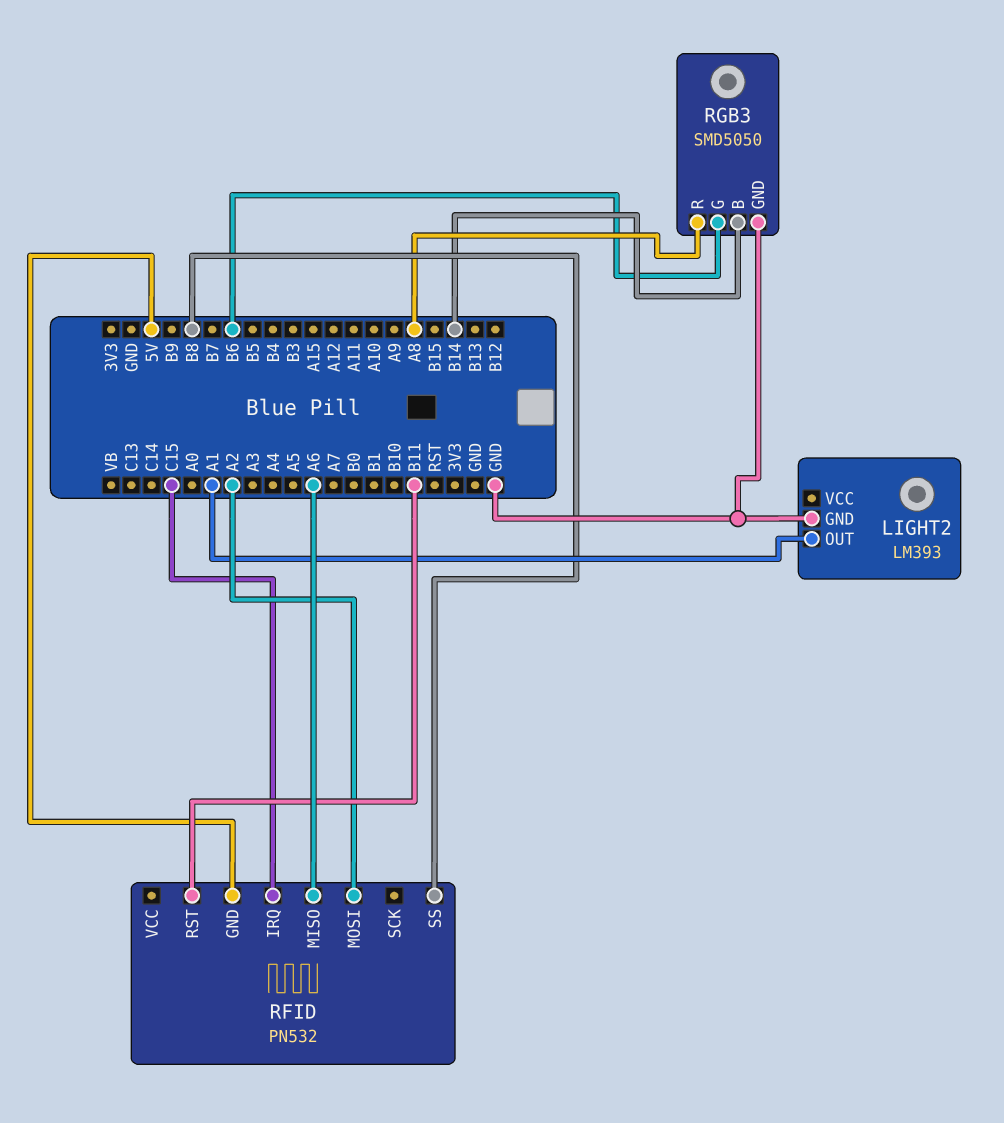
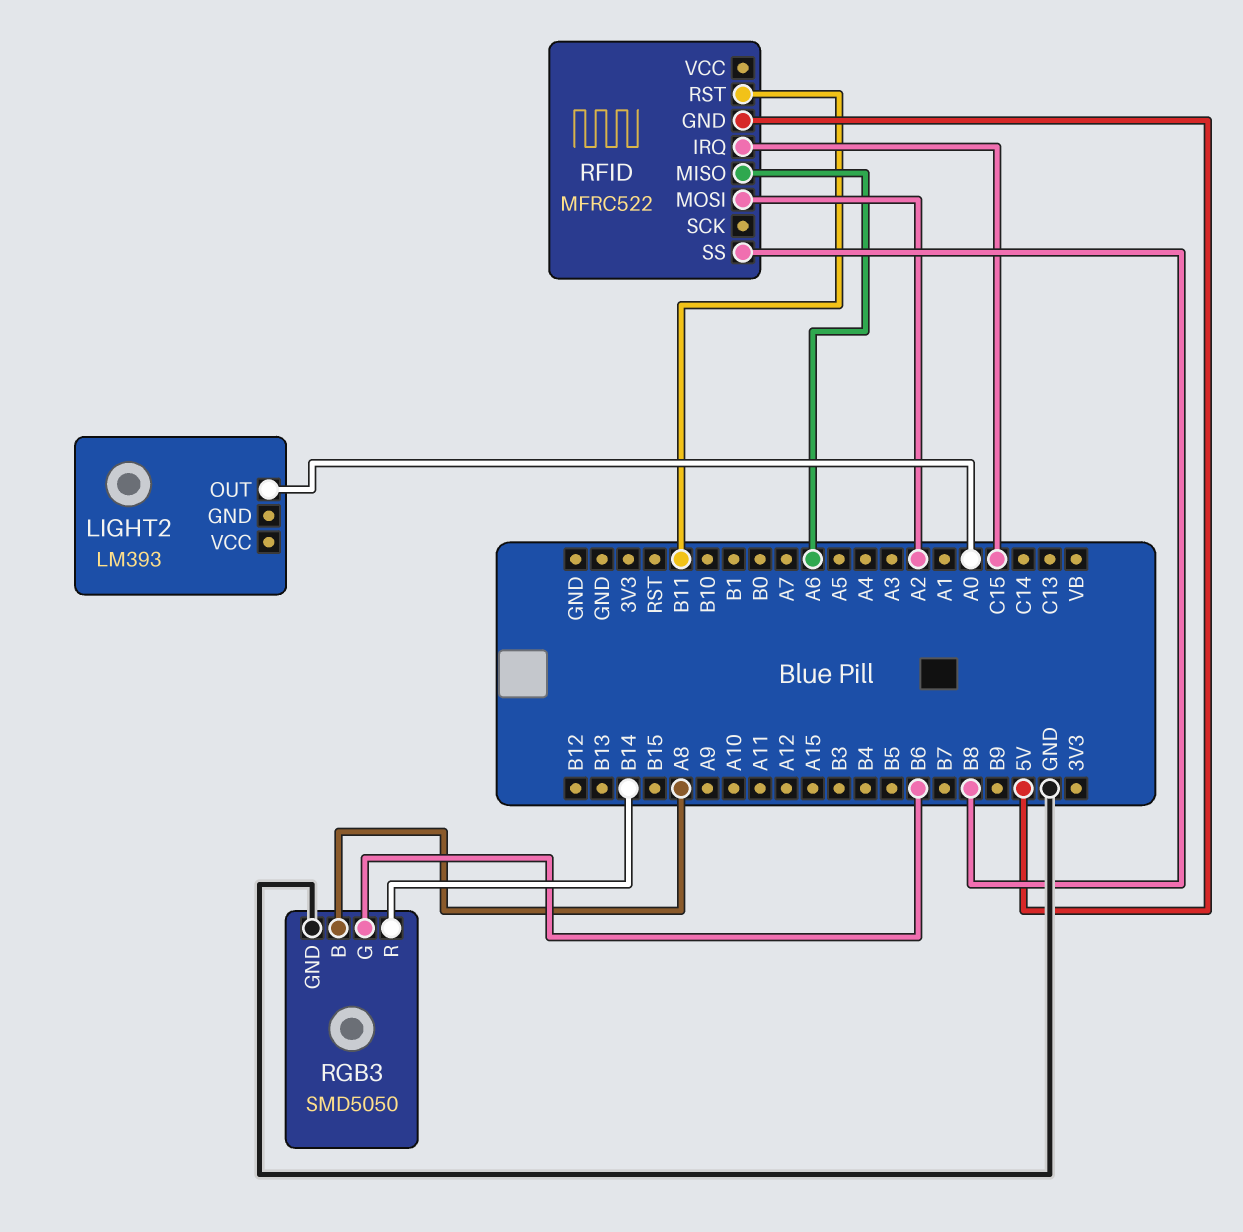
LIGHT2 pin GND: GND -> none
LIGHT2 pin OUT: A1 -> A0
RFID: PN532 -> MFRC522
RGB3 pin B: B14 -> A8
RGB3 pin R: A8 -> B14

